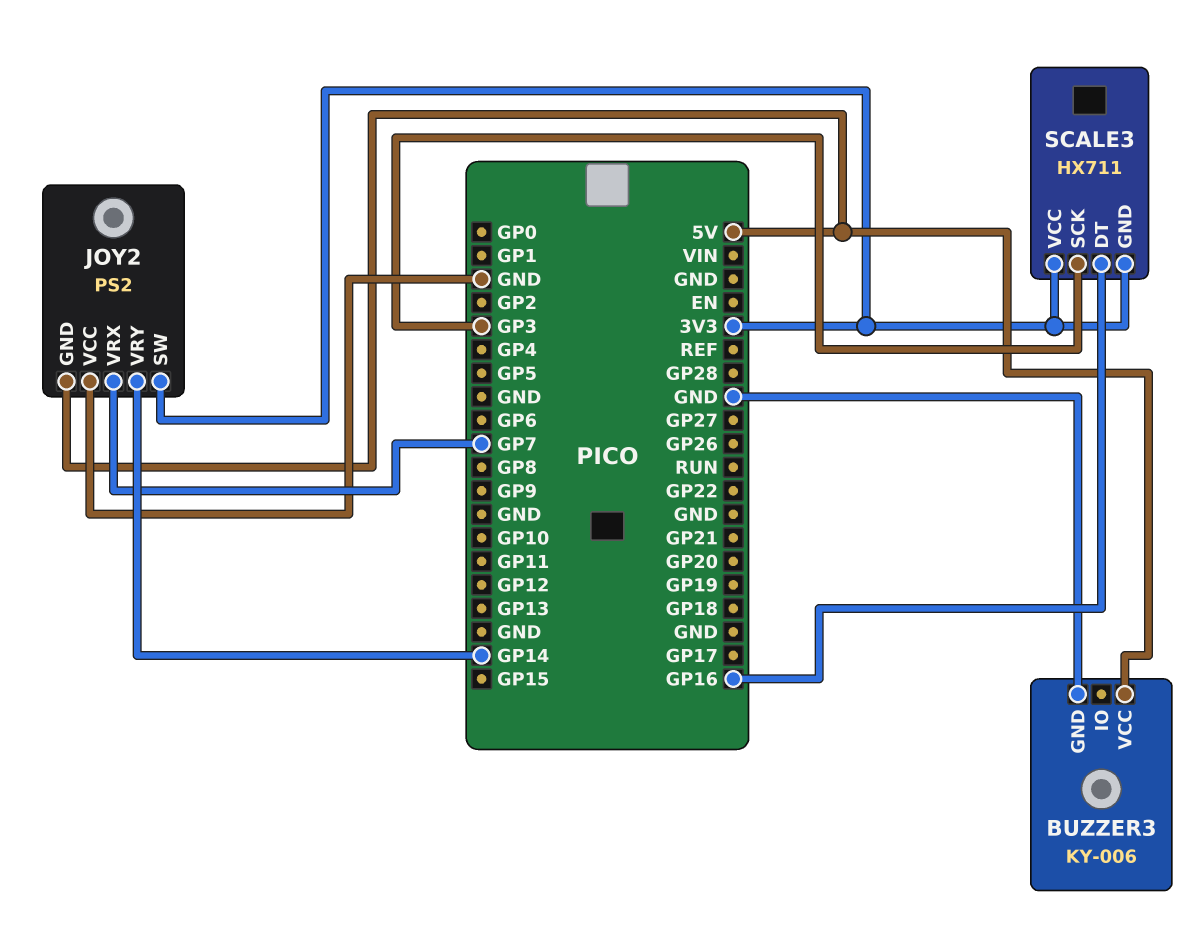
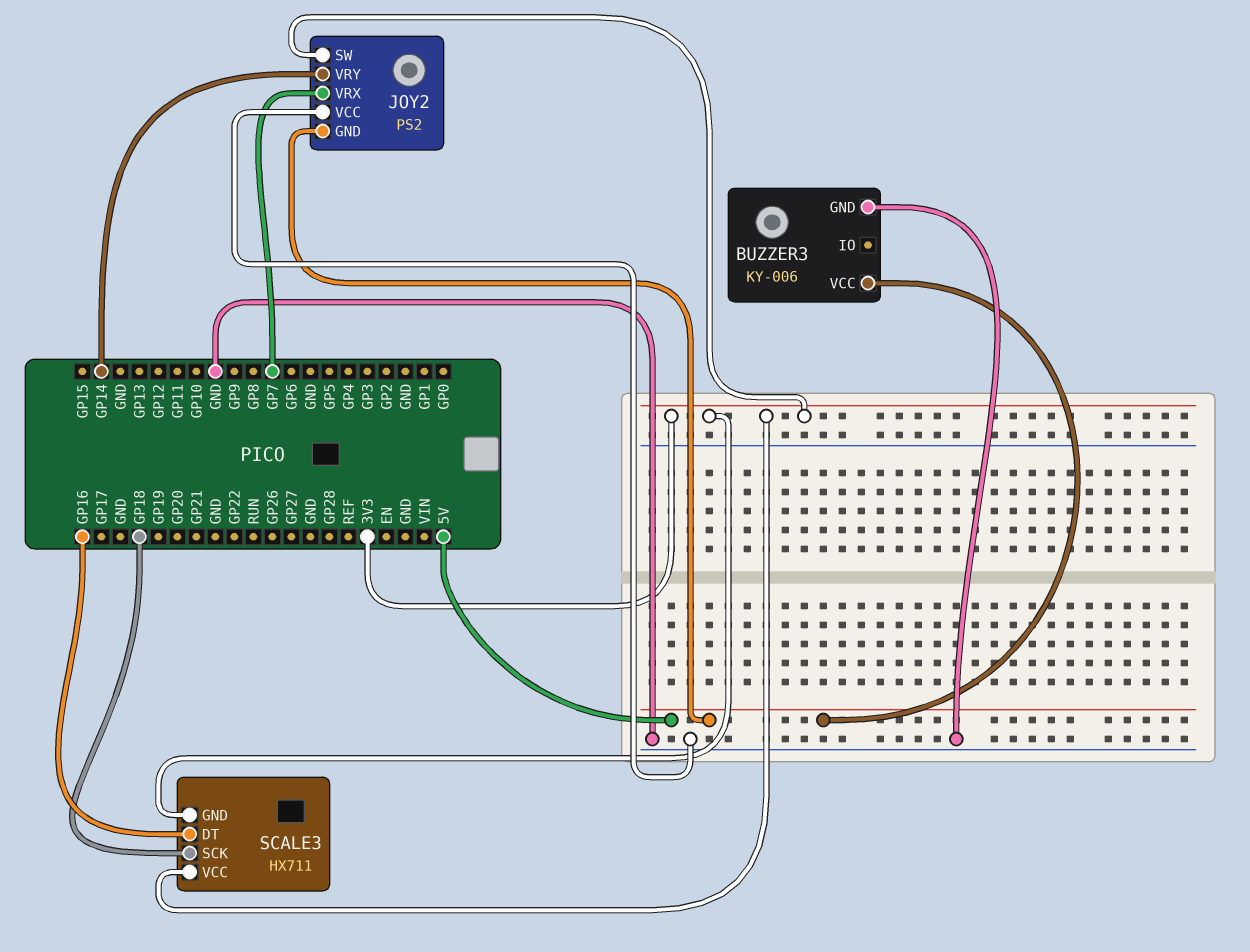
SCALE3 pin SCK: GP3 -> GP18

